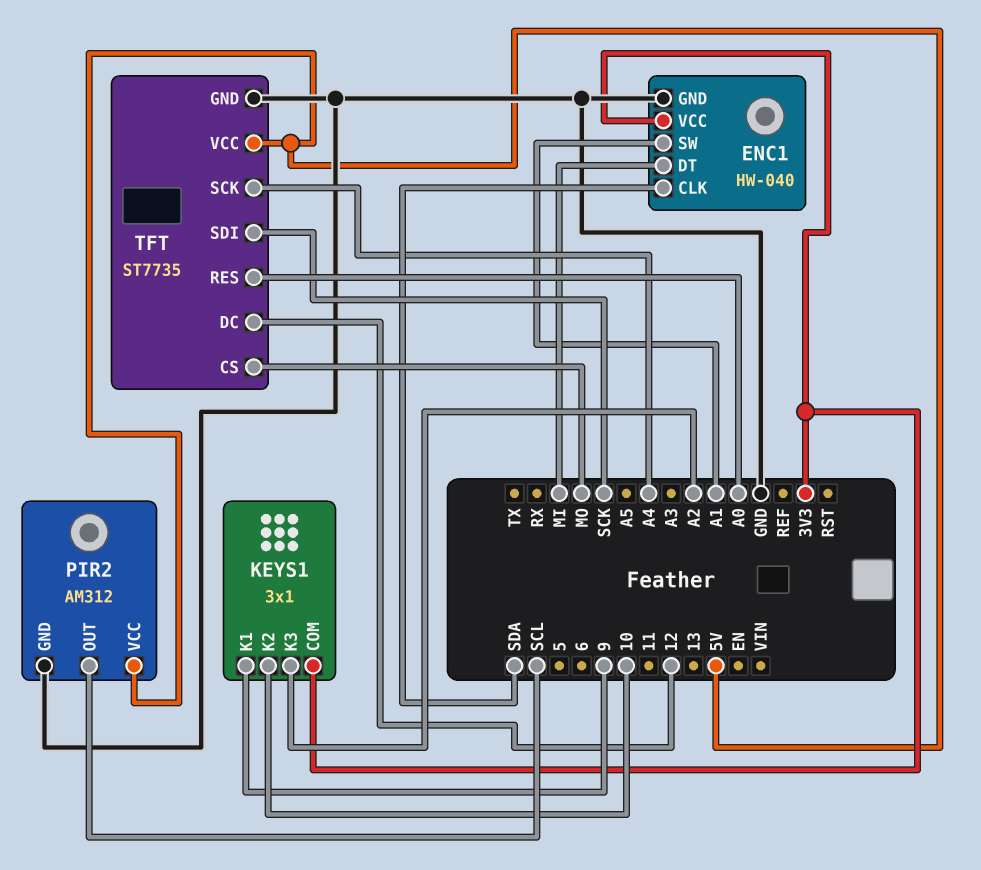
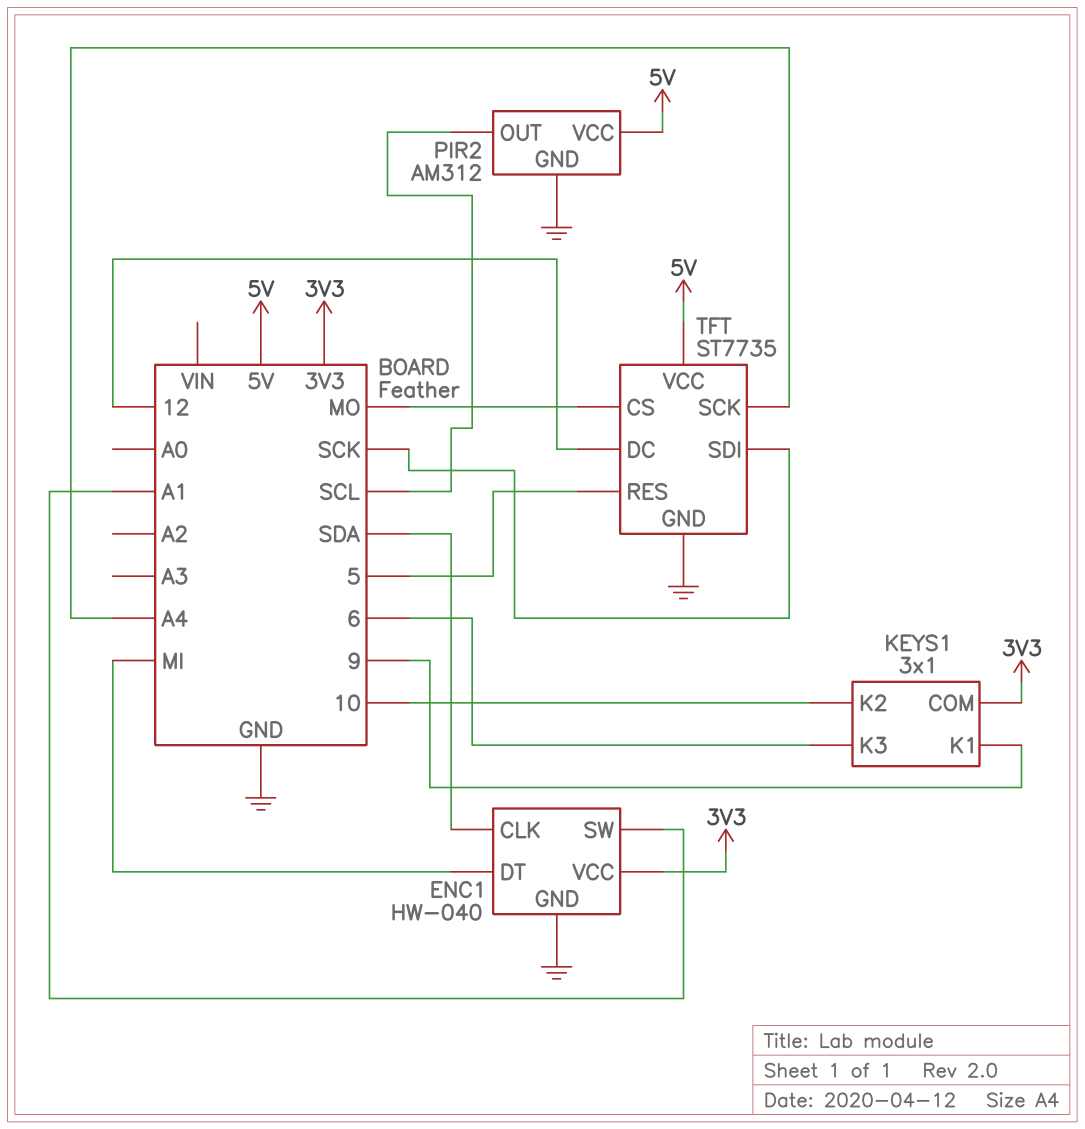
KEYS1 pin K3: A2 -> 6
TFT pin RES: A0 -> 5

